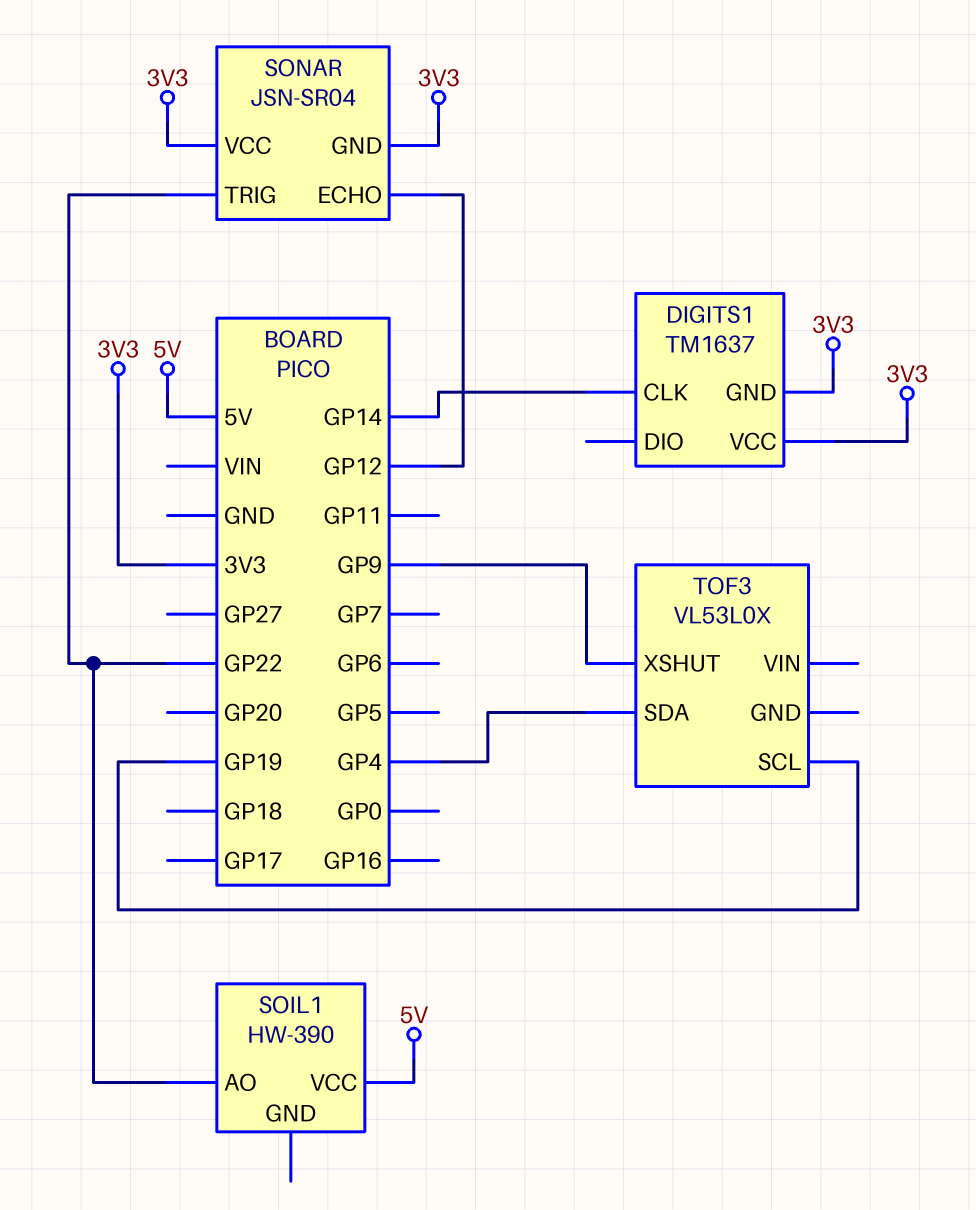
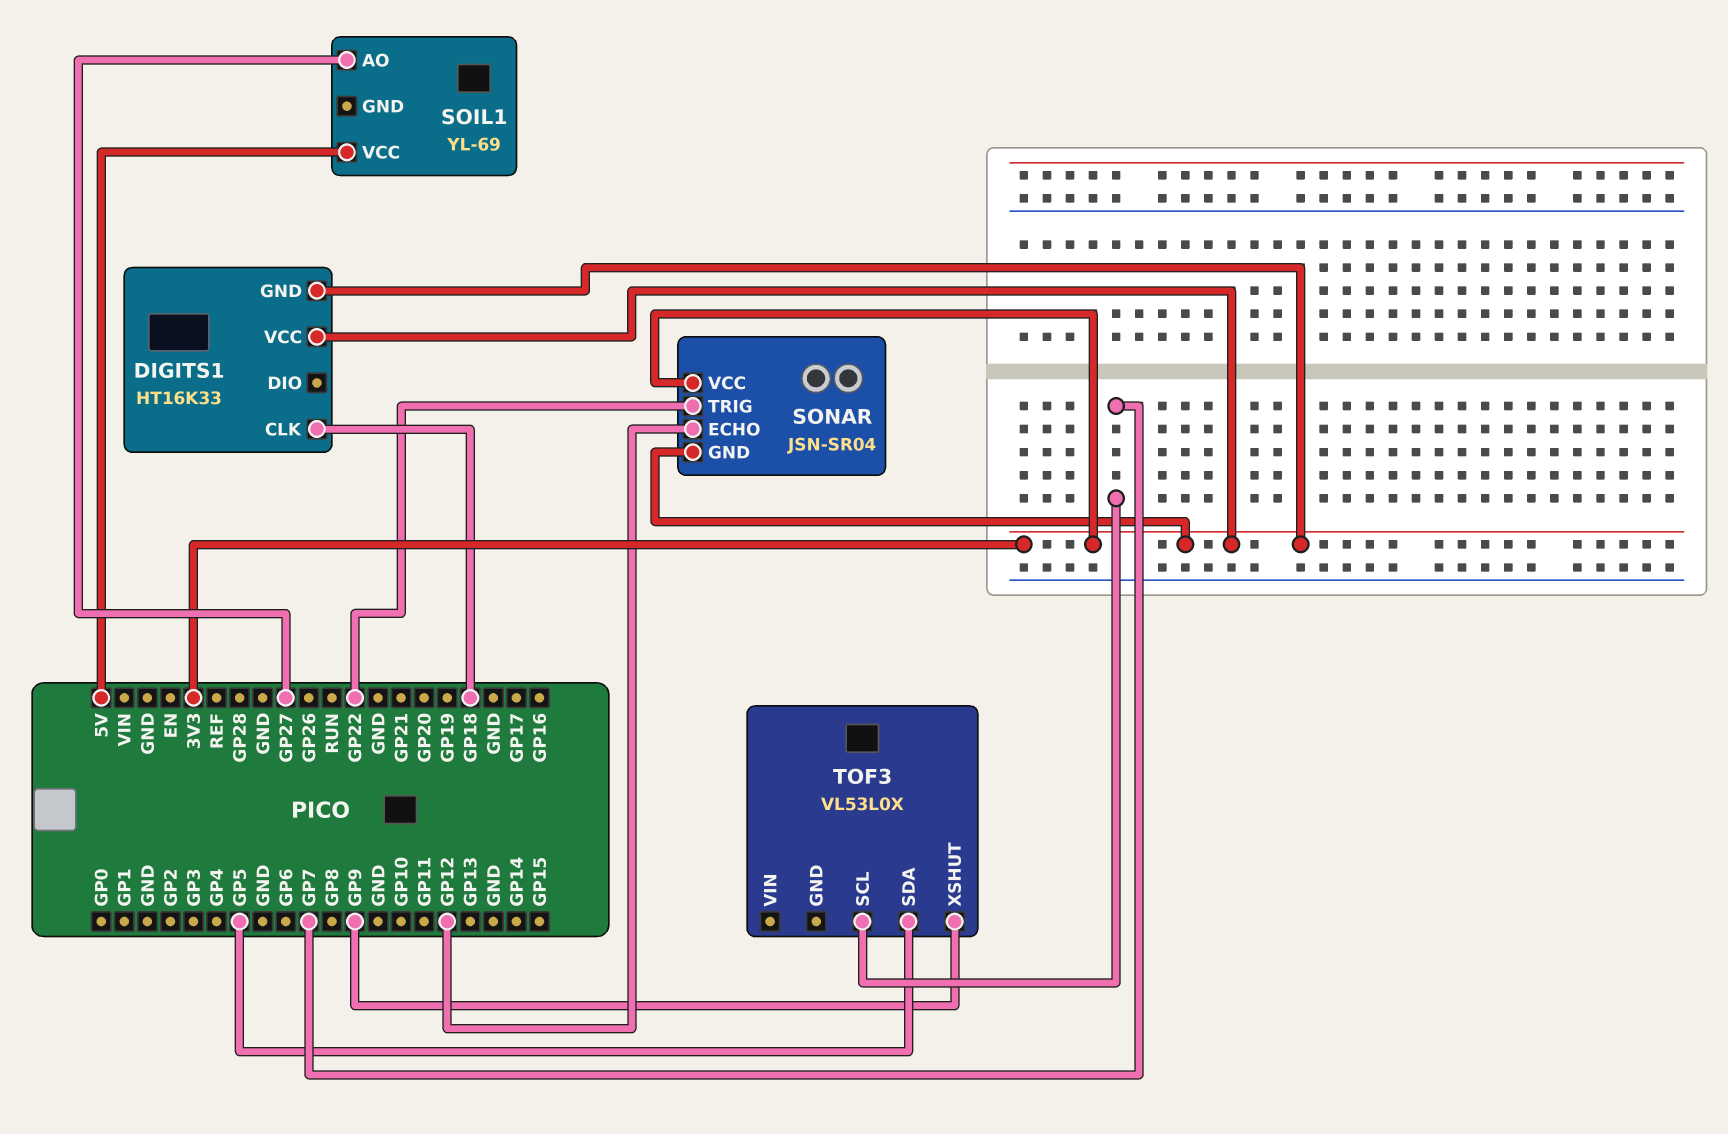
DIGITS1: TM1637 -> HT16K33
DIGITS1 pin CLK: GP14 -> GP18
SOIL1: HW-390 -> YL-69
SOIL1 pin AO: GP22 -> GP27
TOF3 pin SCL: GP19 -> GP7
TOF3 pin SDA: GP4 -> GP5

